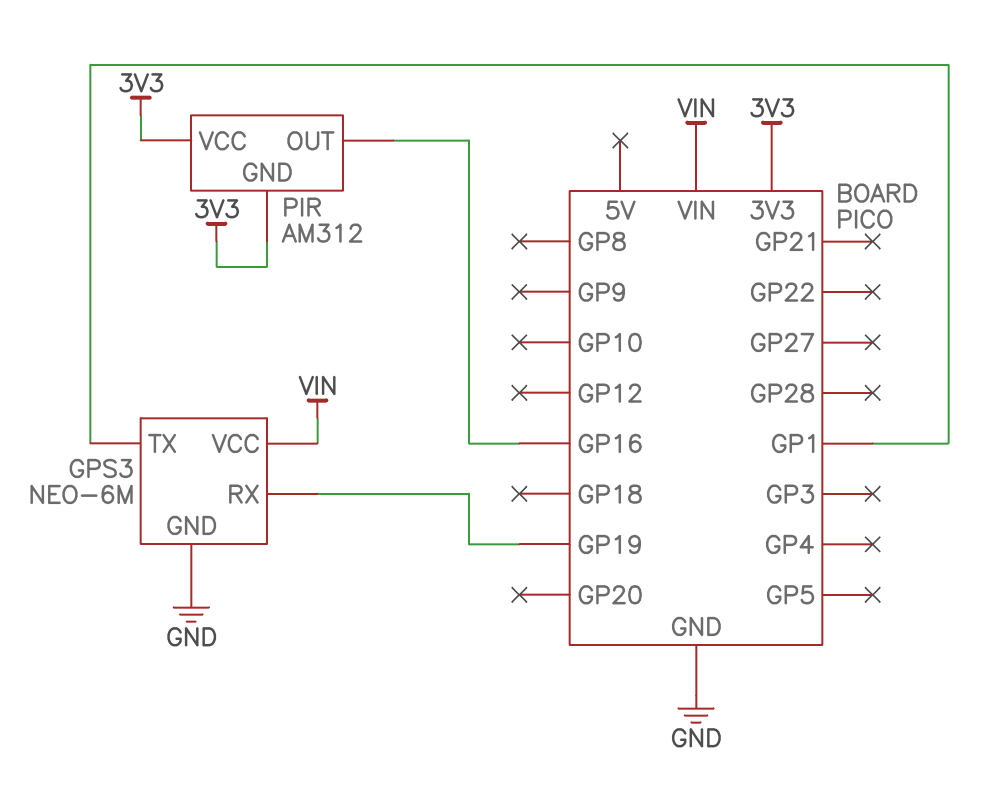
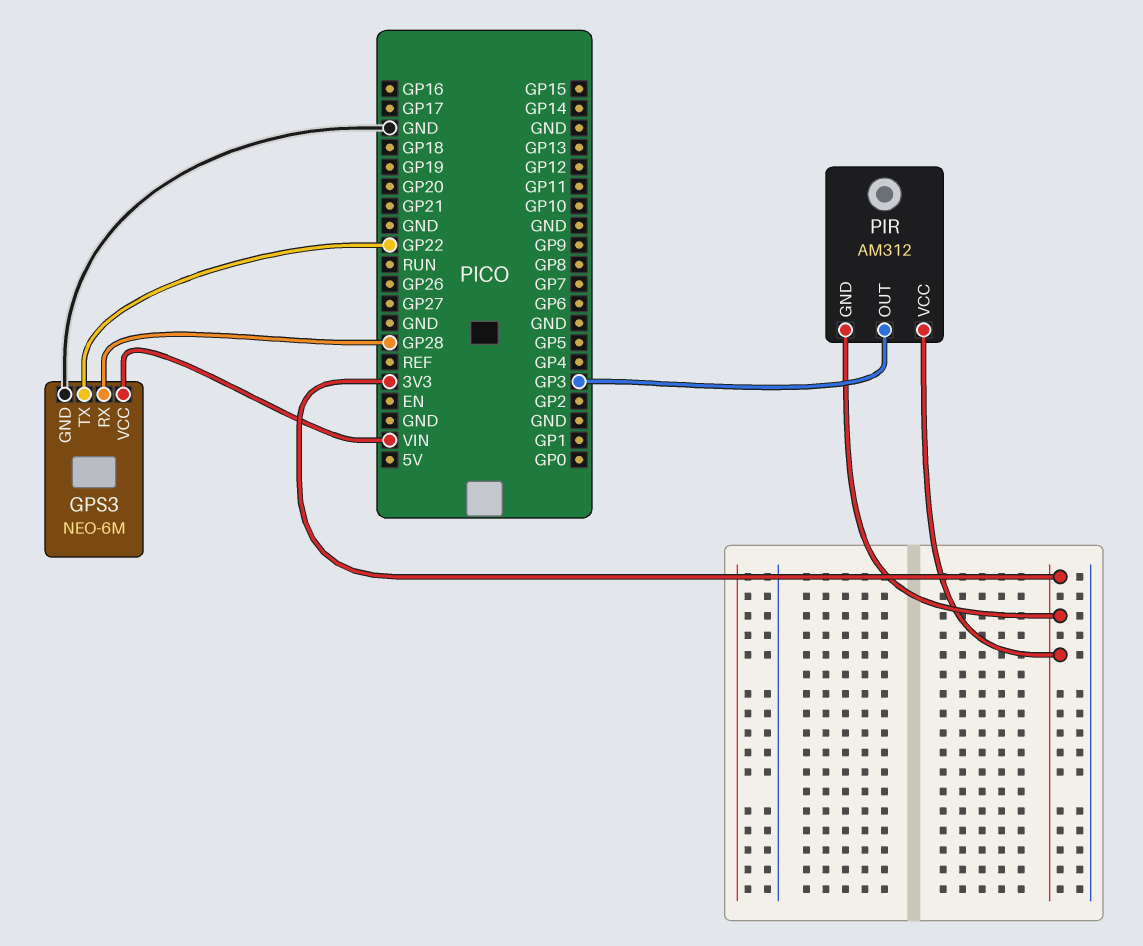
GPS3 pin RX: GP19 -> GP28
GPS3 pin TX: GP1 -> GP22
PIR pin OUT: GP16 -> GP3

